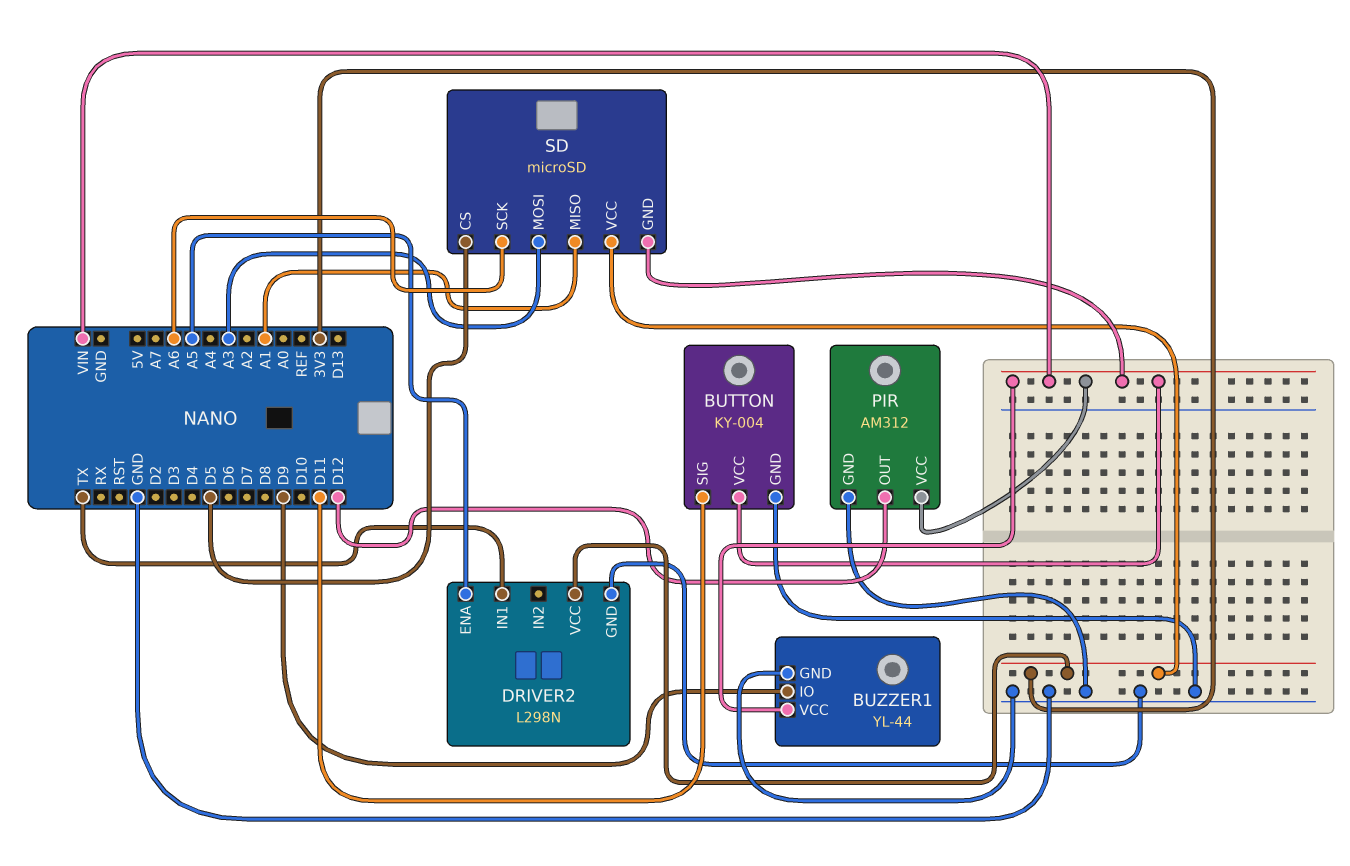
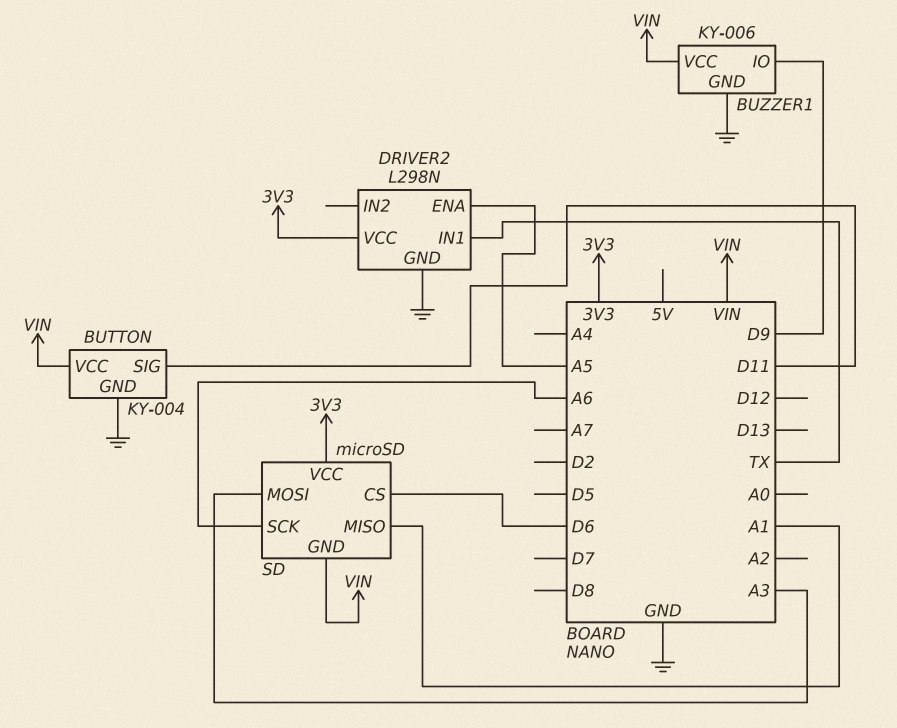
BUZZER1: YL-44 -> KY-006
PIR: AM312 -> none
PIR pin GND: GND -> none
PIR pin OUT: D12 -> none
PIR pin VCC: VIN -> none
SD pin CS: D5 -> D6

